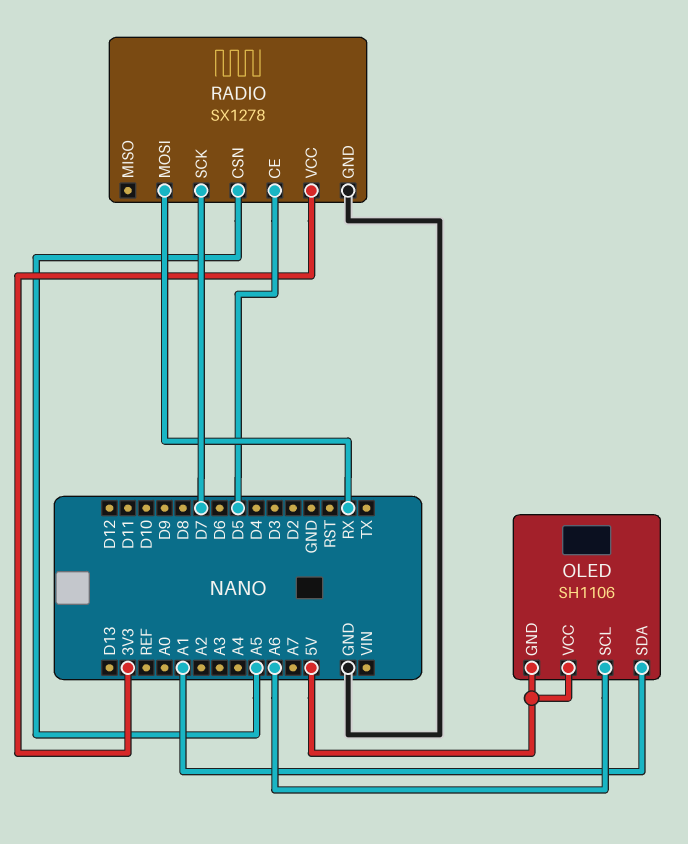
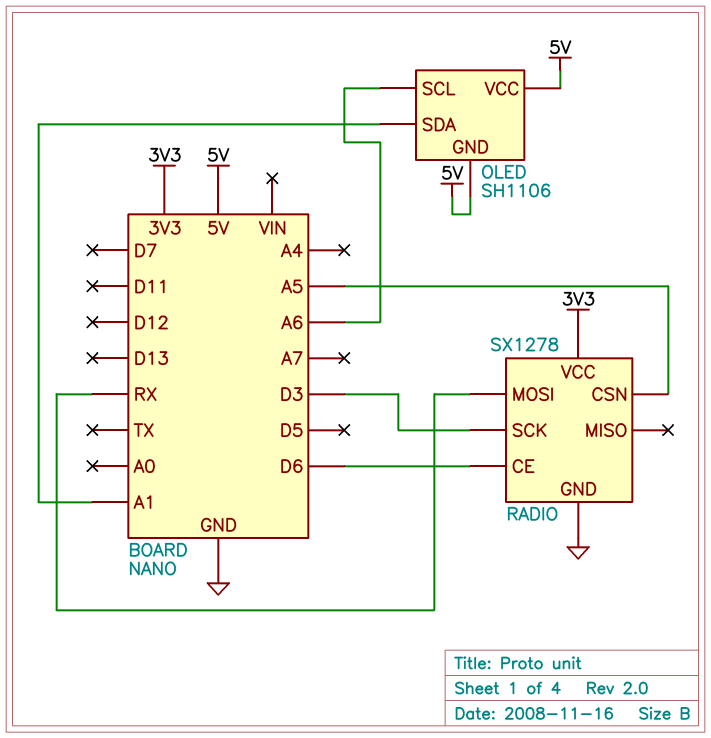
RADIO pin CE: D5 -> D6
RADIO pin SCK: D7 -> D3

